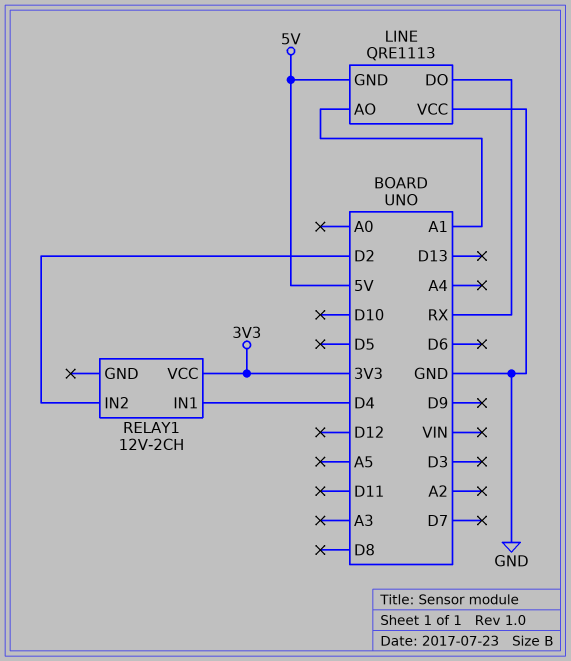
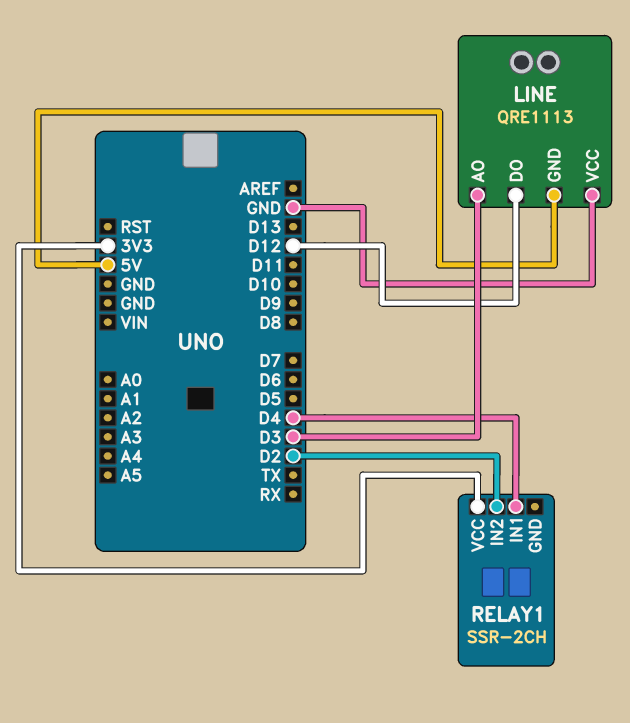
LINE pin AO: A1 -> D3
LINE pin DO: RX -> D12
RELAY1: 12V-2CH -> SSR-2CH

